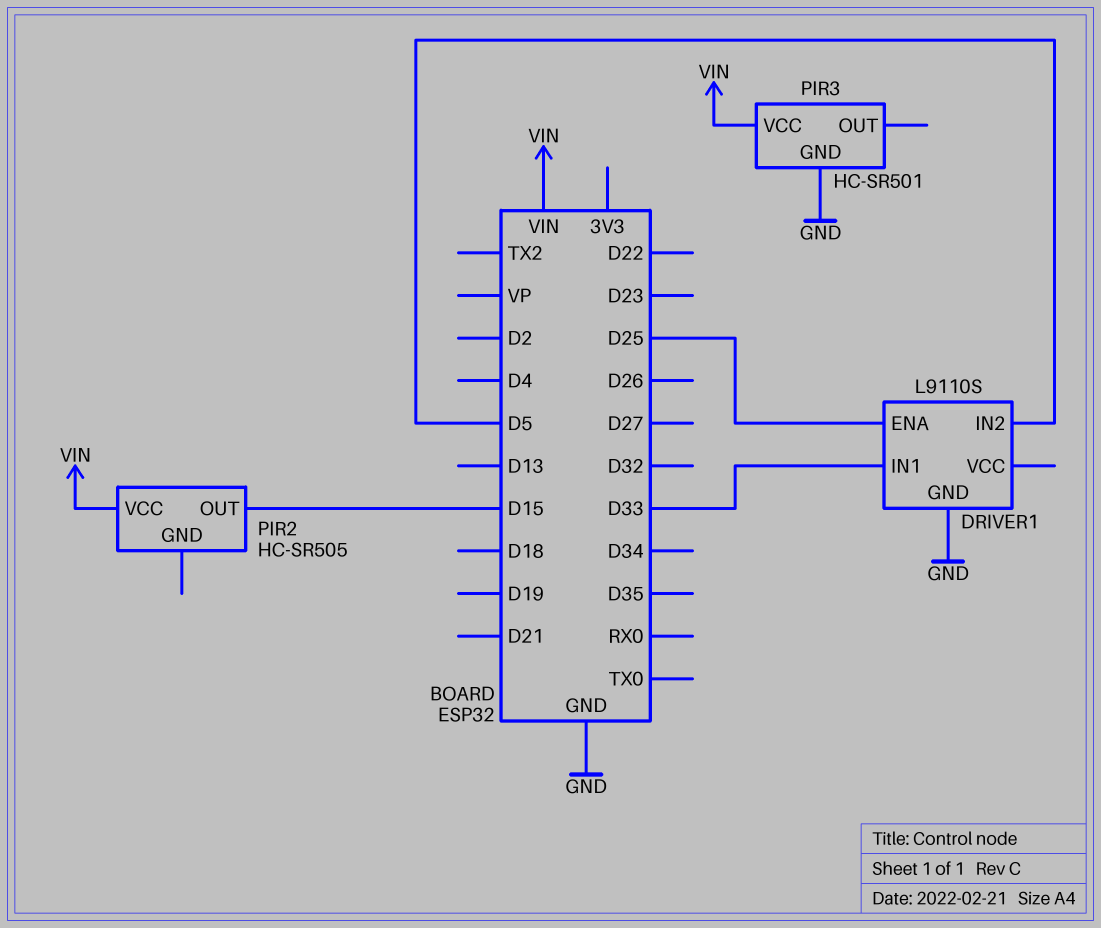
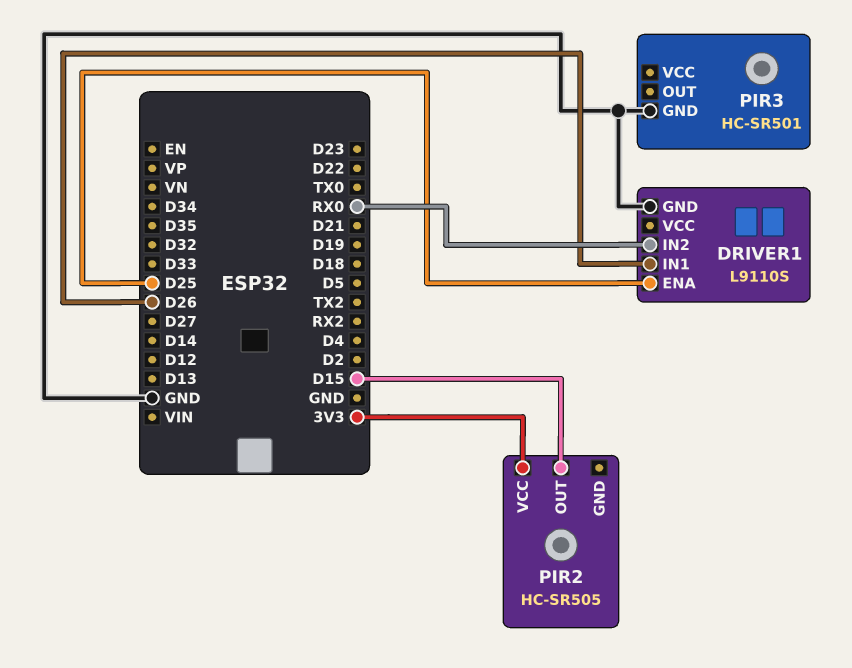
DRIVER1 pin IN1: D33 -> D26
DRIVER1 pin IN2: D5 -> RX0
PIR2 pin VCC: VIN -> 3V3
PIR3 pin VCC: VIN -> none

